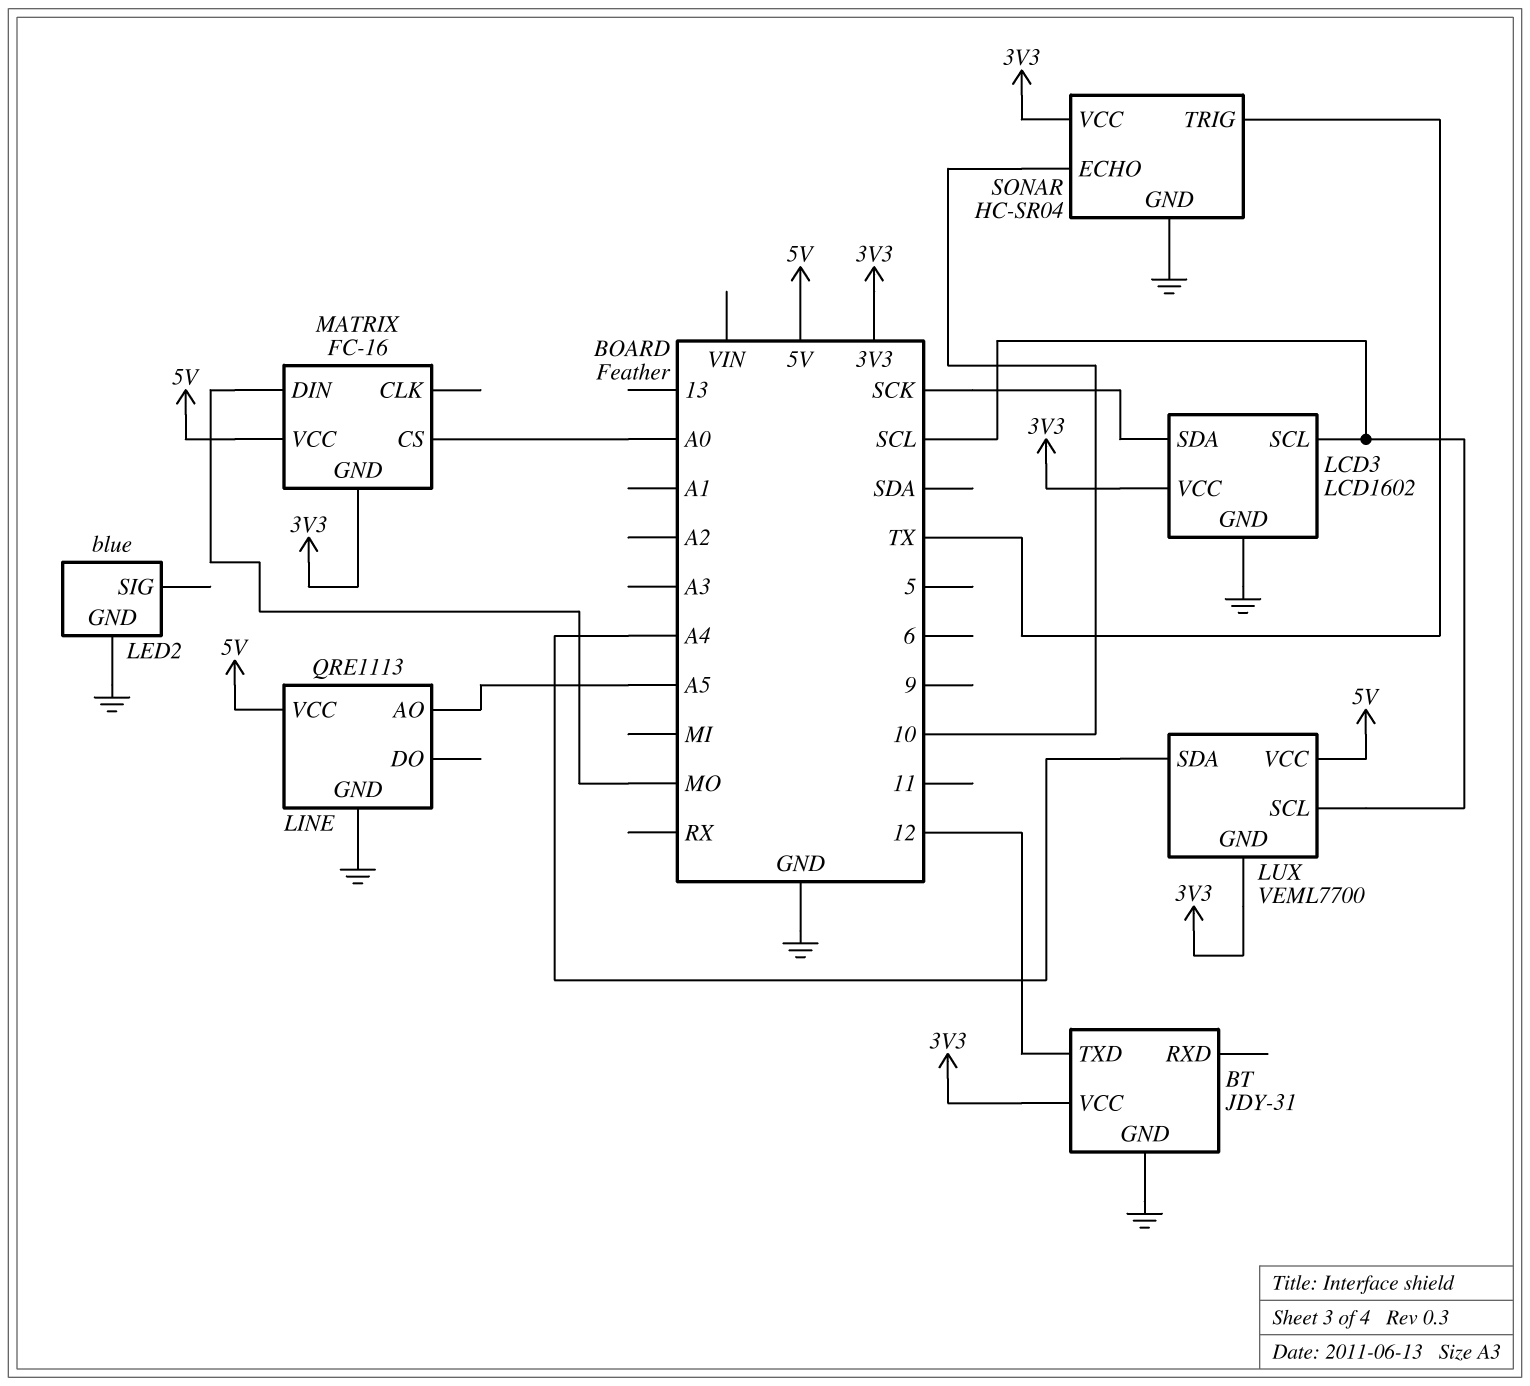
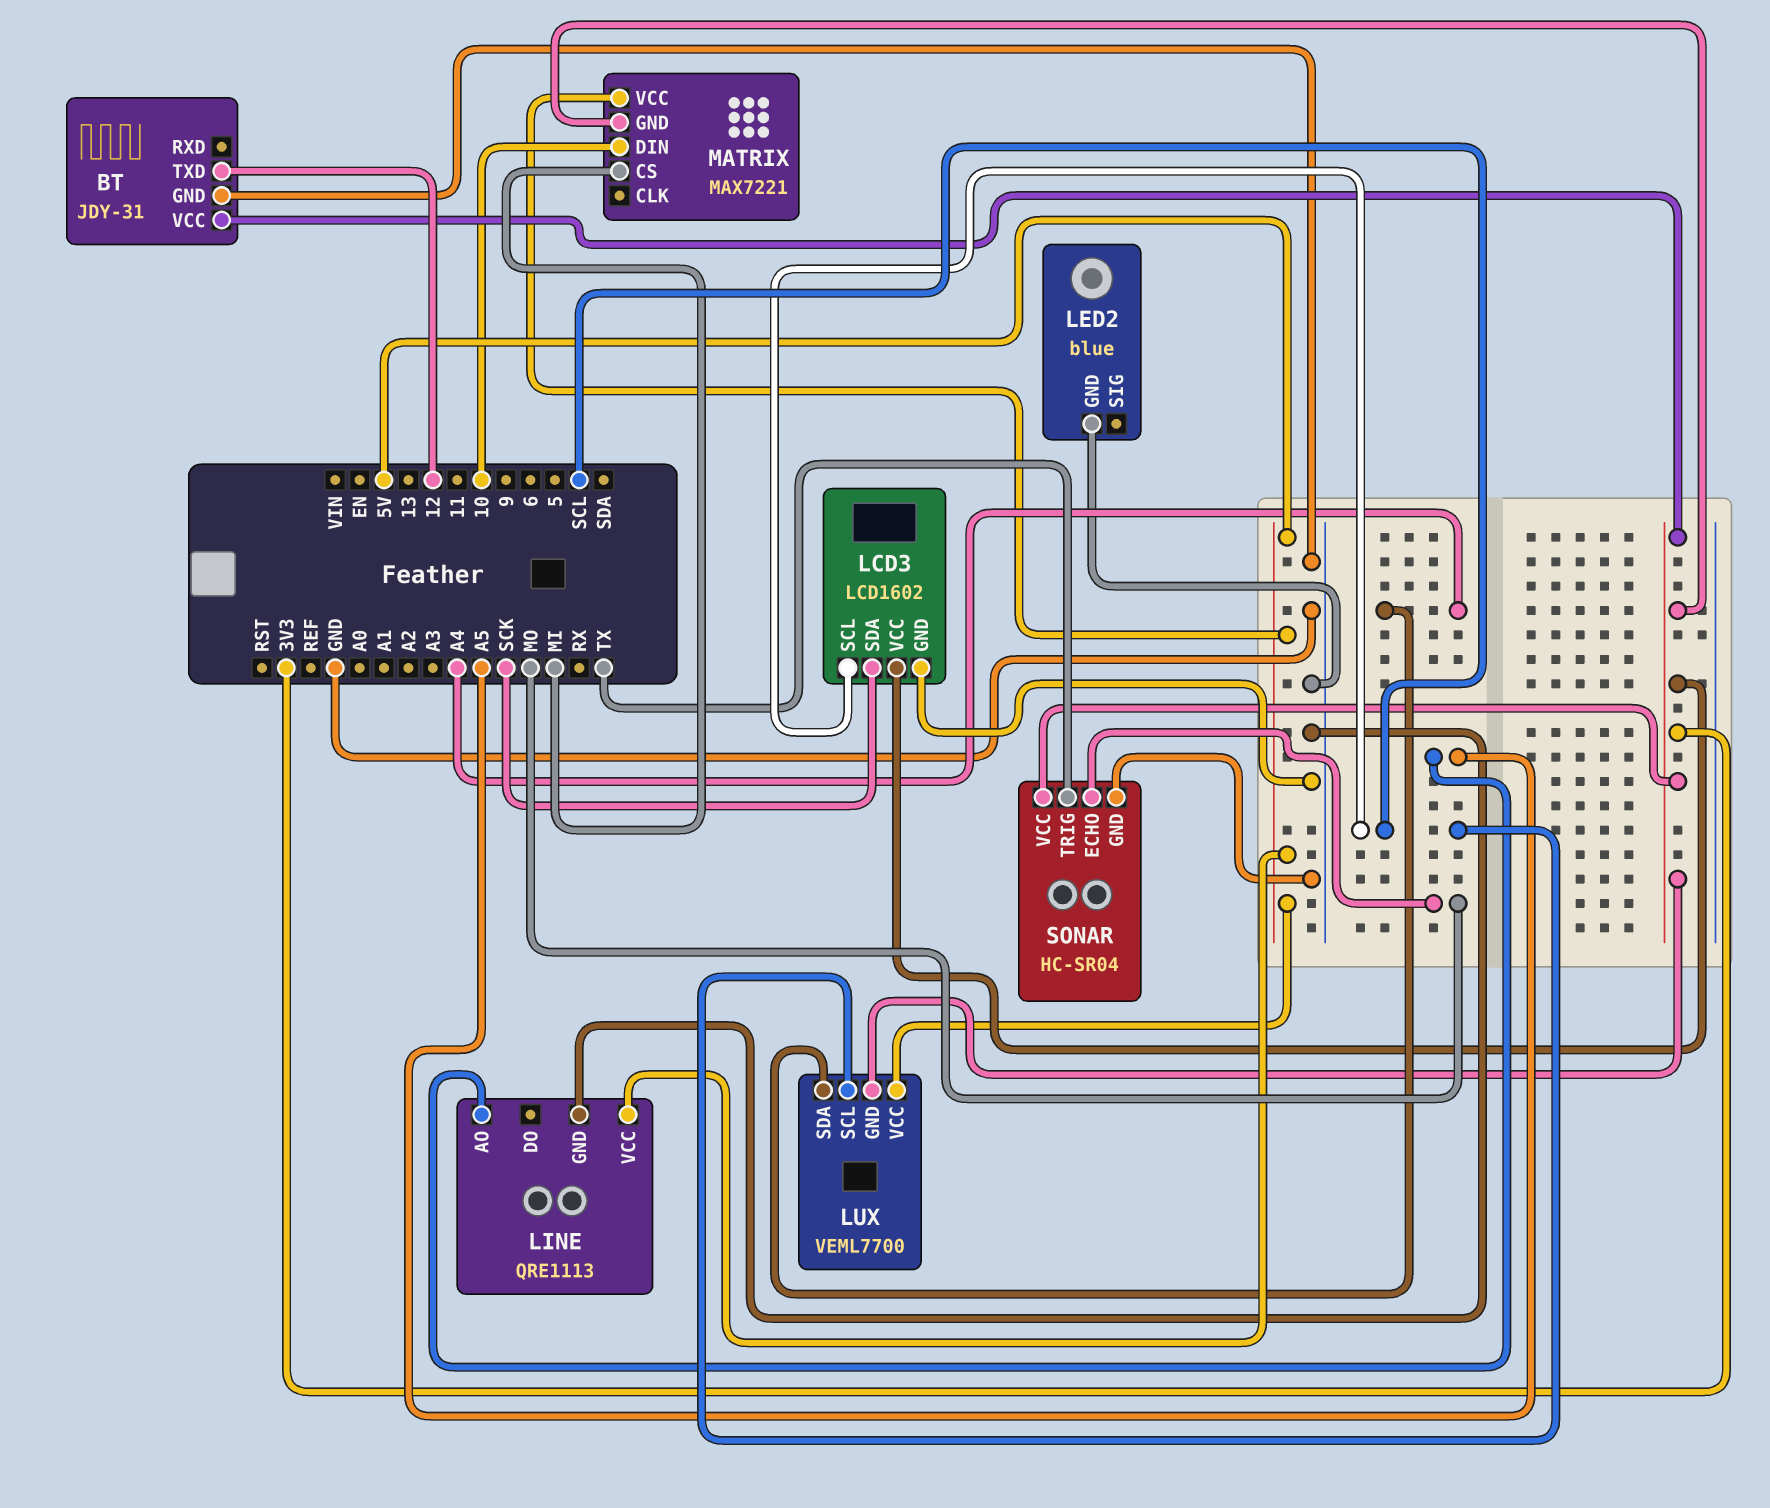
MATRIX: FC-16 -> MAX7221
MATRIX pin CS: A0 -> MI
MATRIX pin DIN: MO -> 10
SONAR pin ECHO: 10 -> MO

